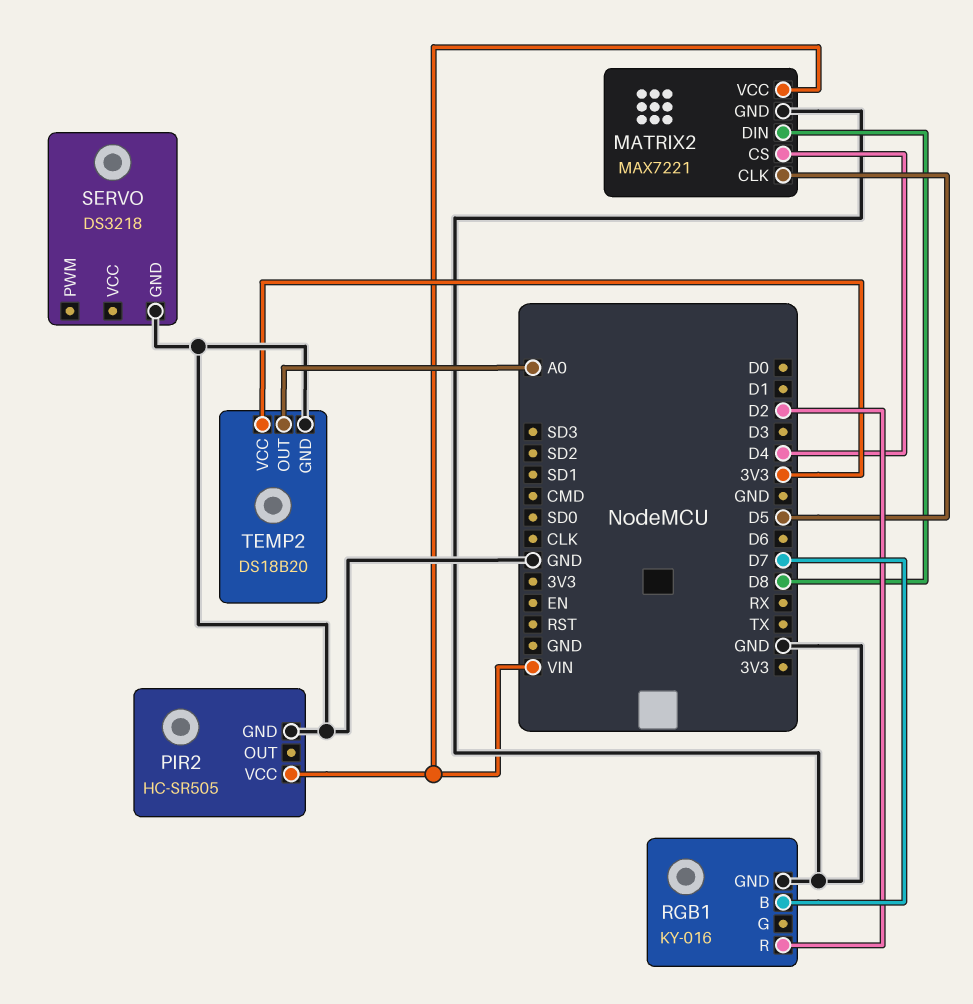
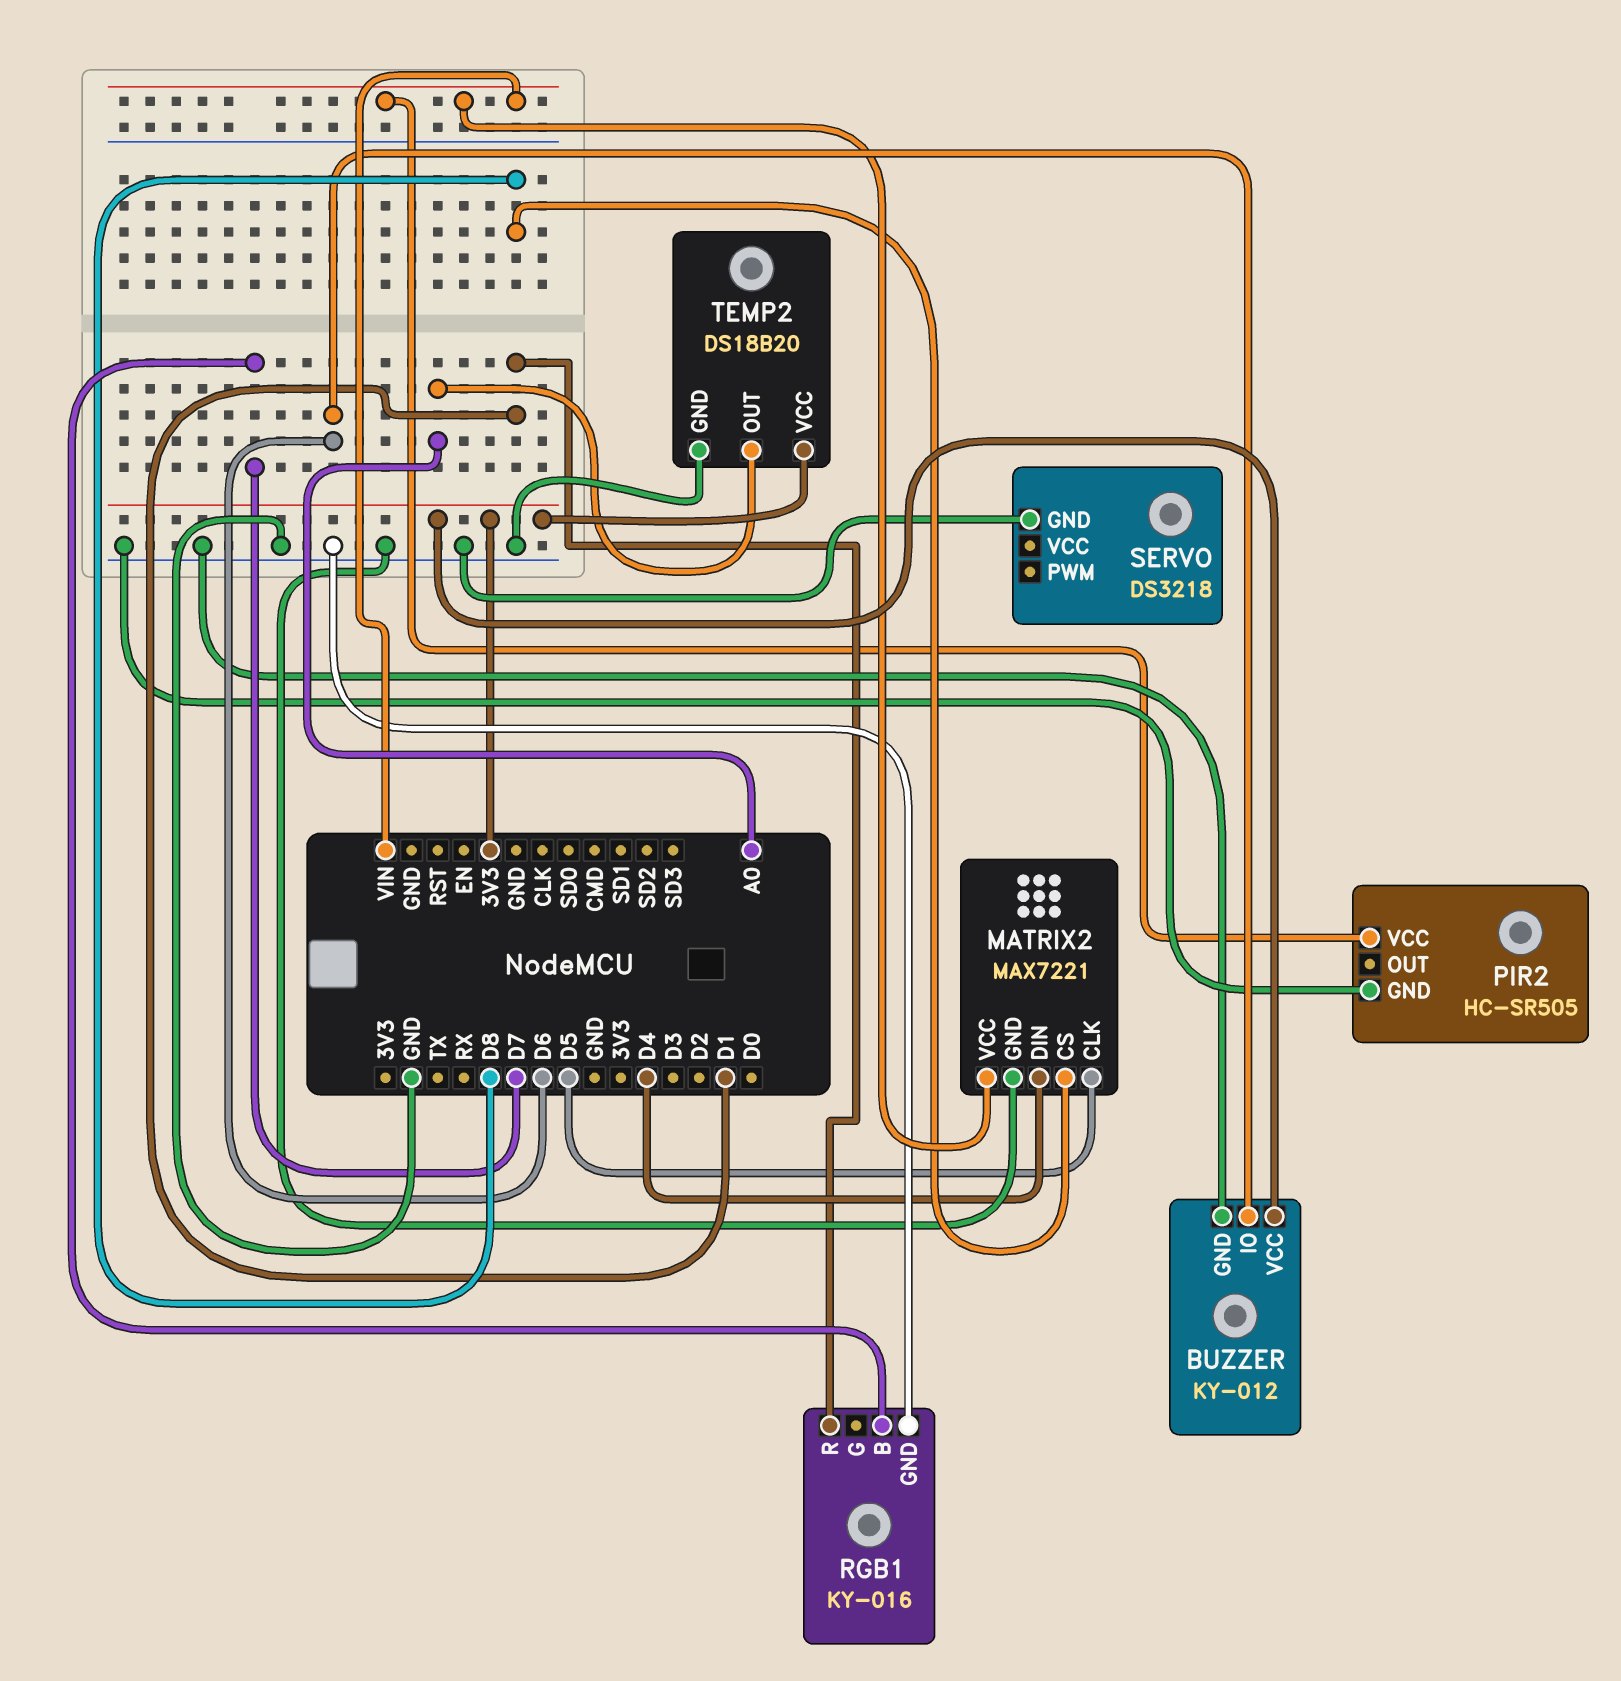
BUZZER: none -> KY-012
BUZZER pin GND: none -> GND
BUZZER pin IO: none -> D6
BUZZER pin VCC: none -> 3V3
MATRIX2 pin CS: D4 -> D8
MATRIX2 pin DIN: D8 -> D4
RGB1 pin R: D2 -> D1

